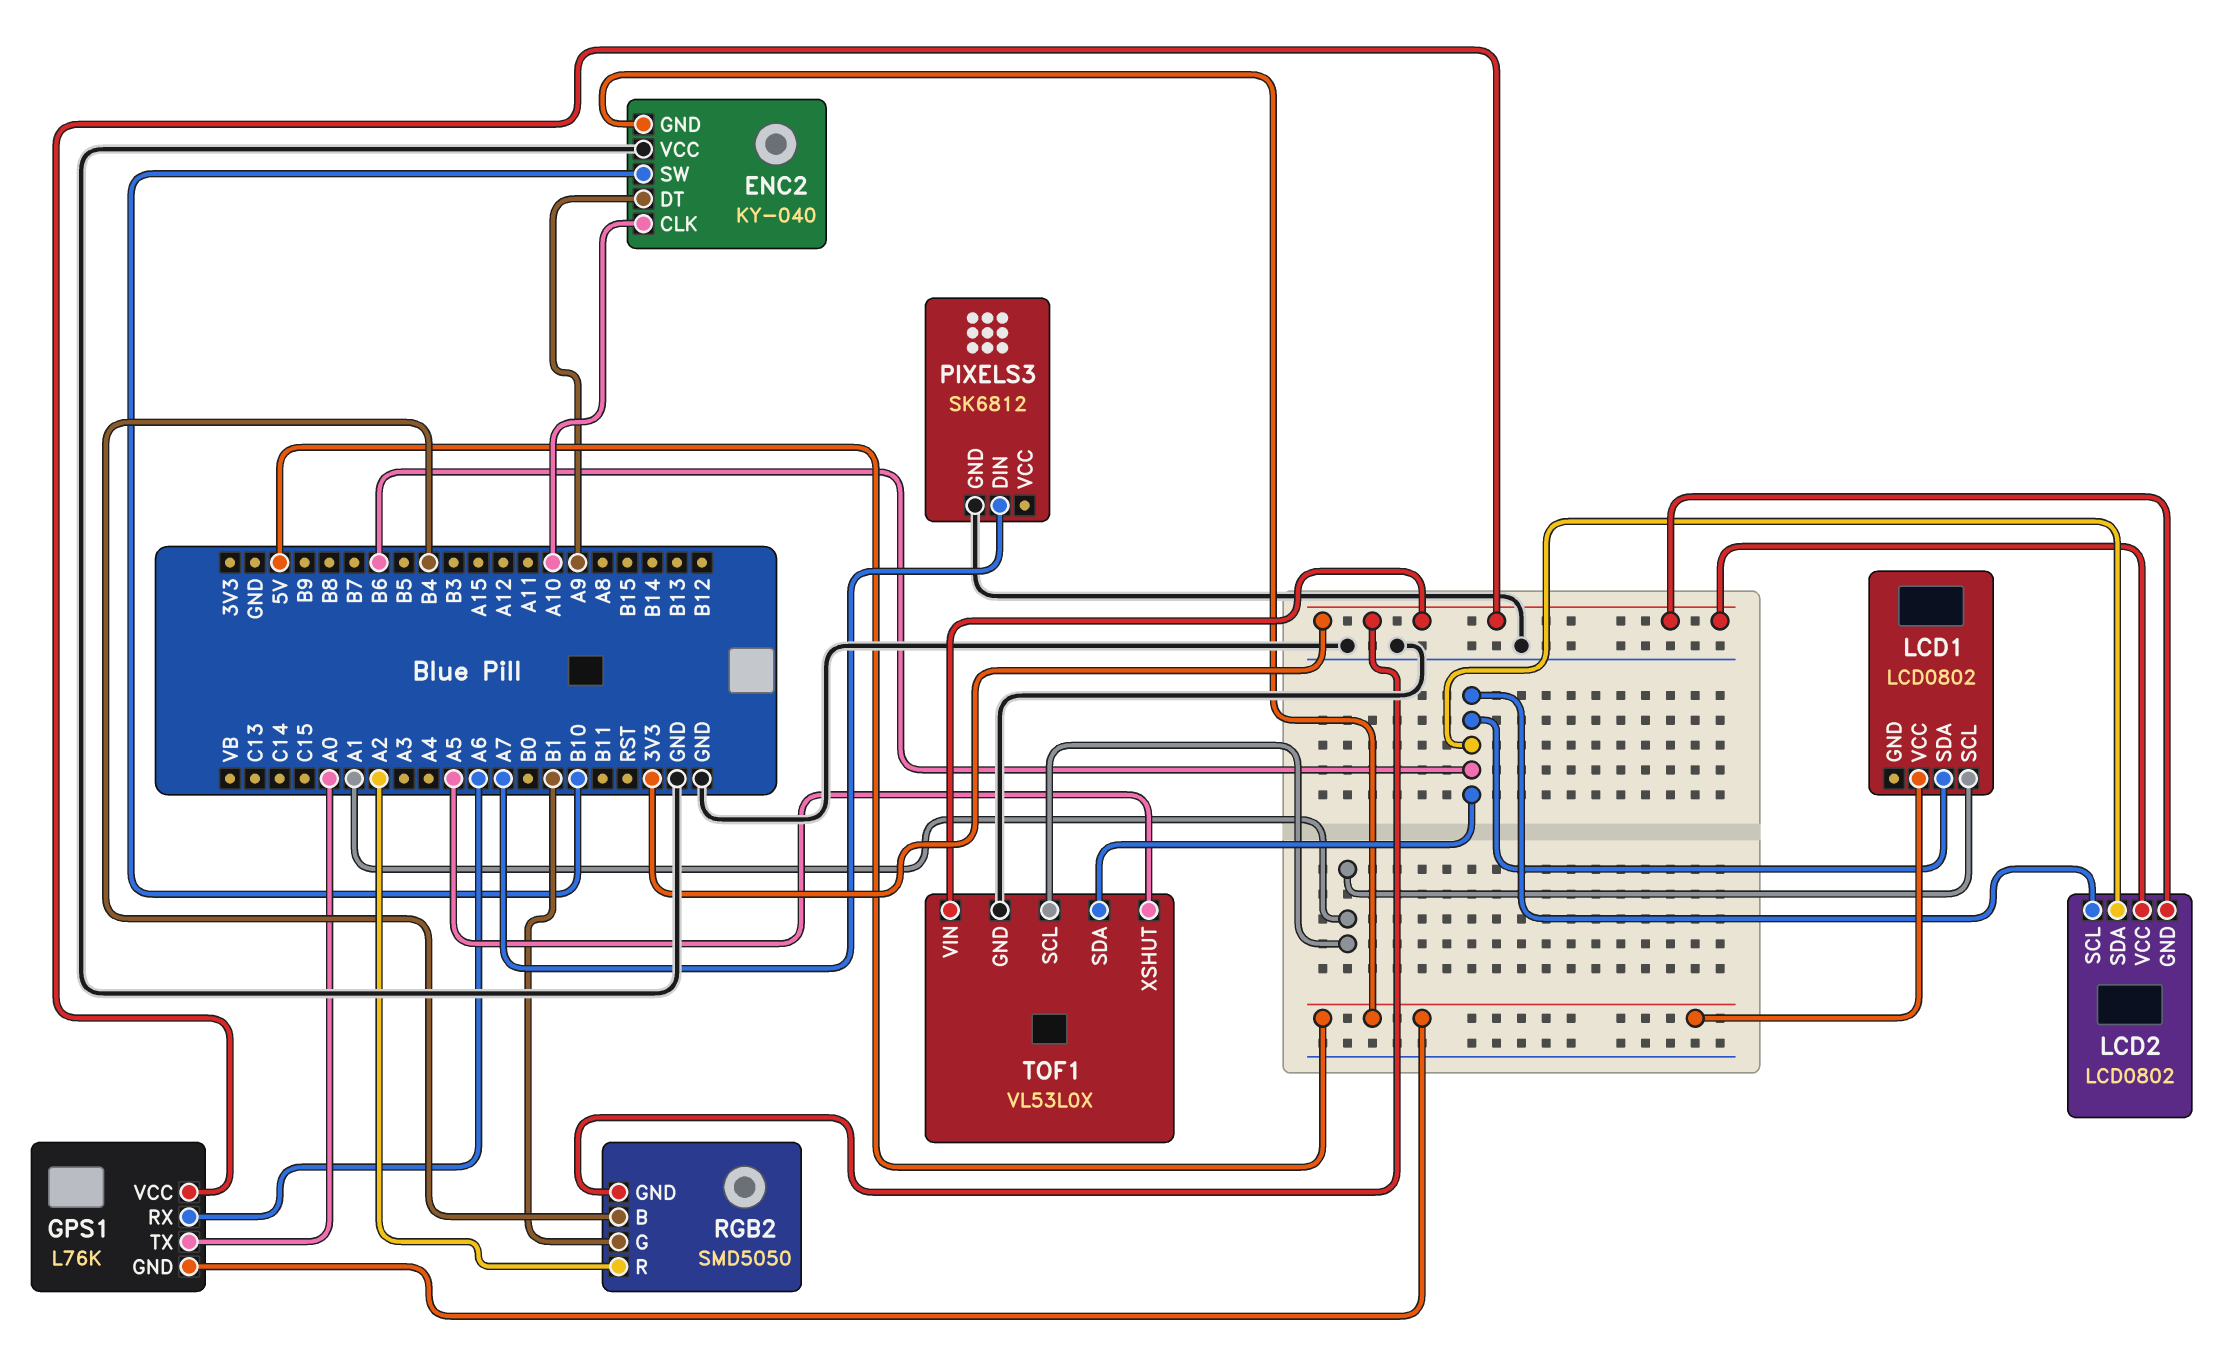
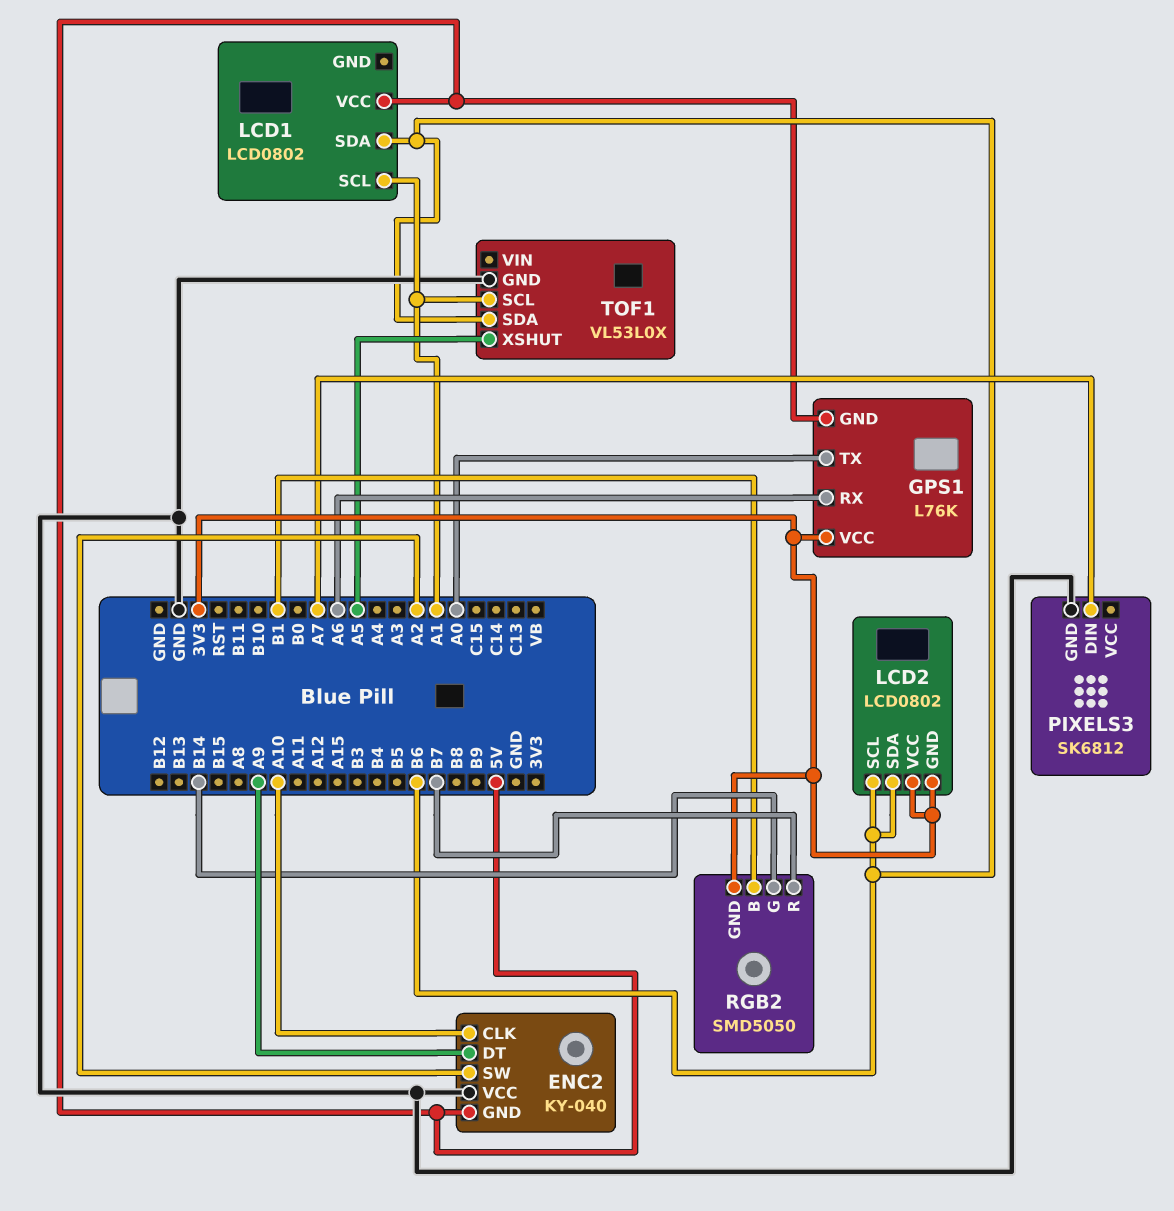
ENC2 pin SW: B10 -> A2
RGB2 pin B: B4 -> B1
RGB2 pin G: B1 -> B14
RGB2 pin R: A2 -> B7
TOF1 pin VIN: 3V3 -> none

